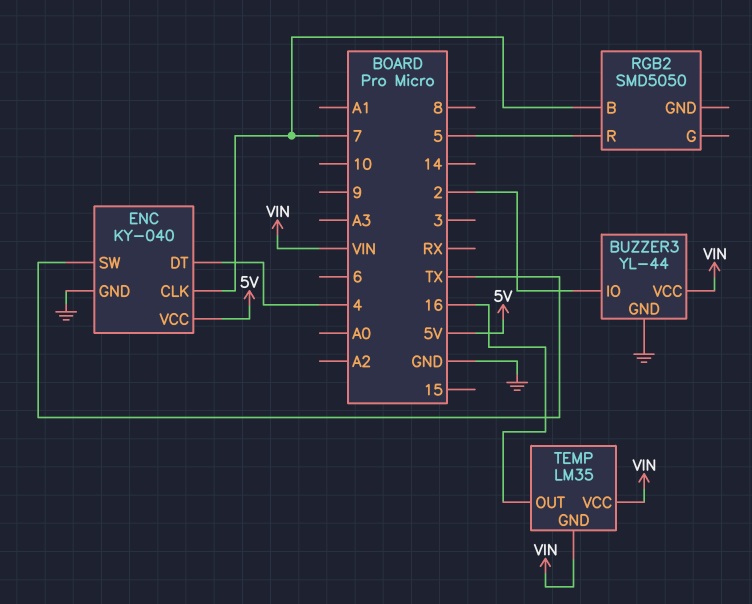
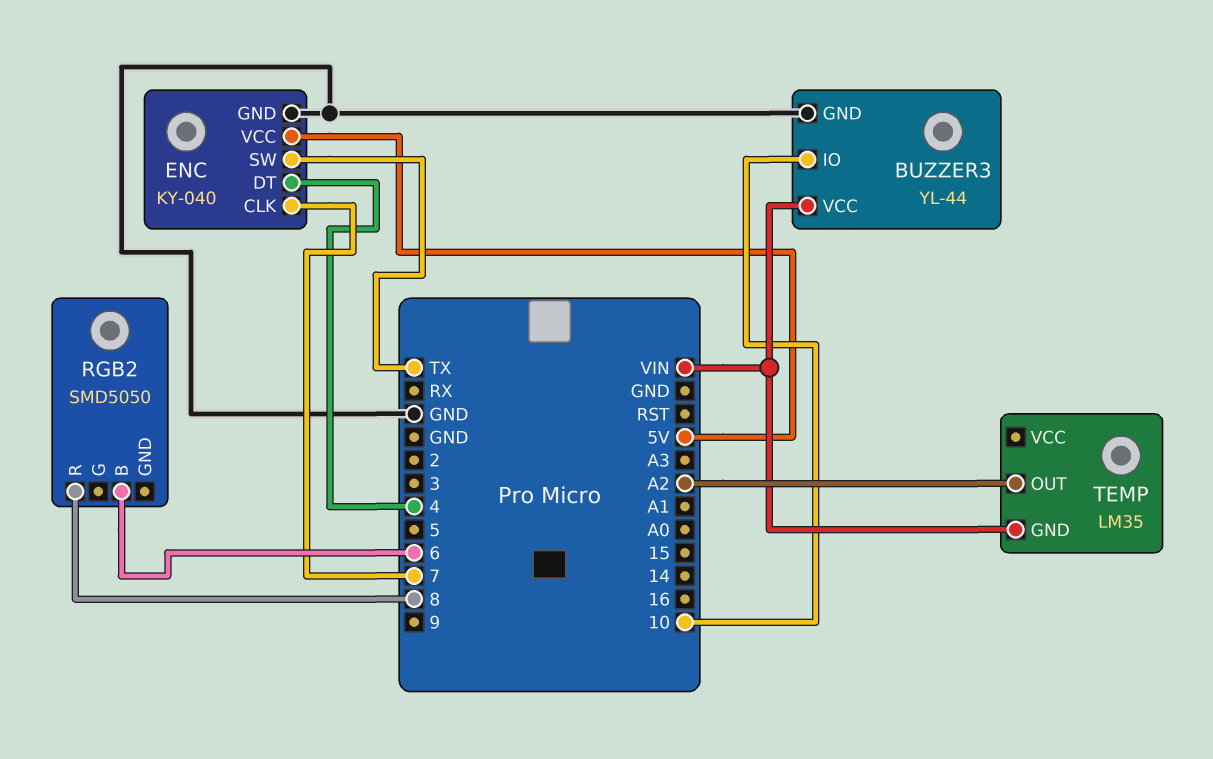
BUZZER3 pin IO: 2 -> 10
RGB2 pin B: 7 -> 6
RGB2 pin R: 5 -> 8
TEMP pin OUT: 16 -> A2
TEMP pin VCC: VIN -> none

